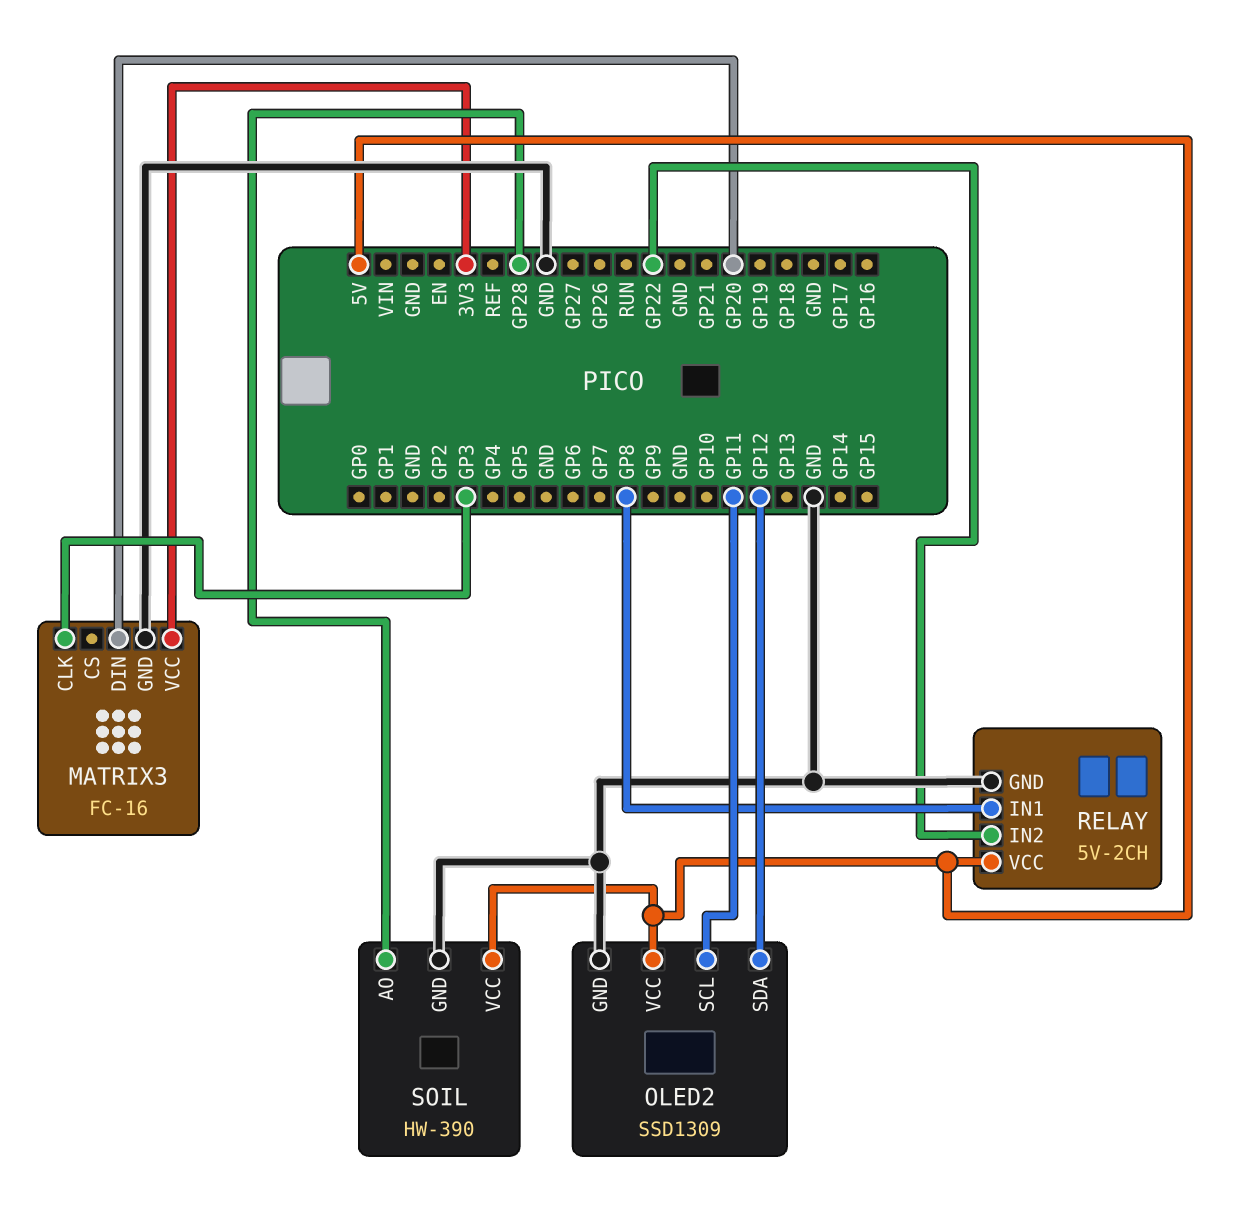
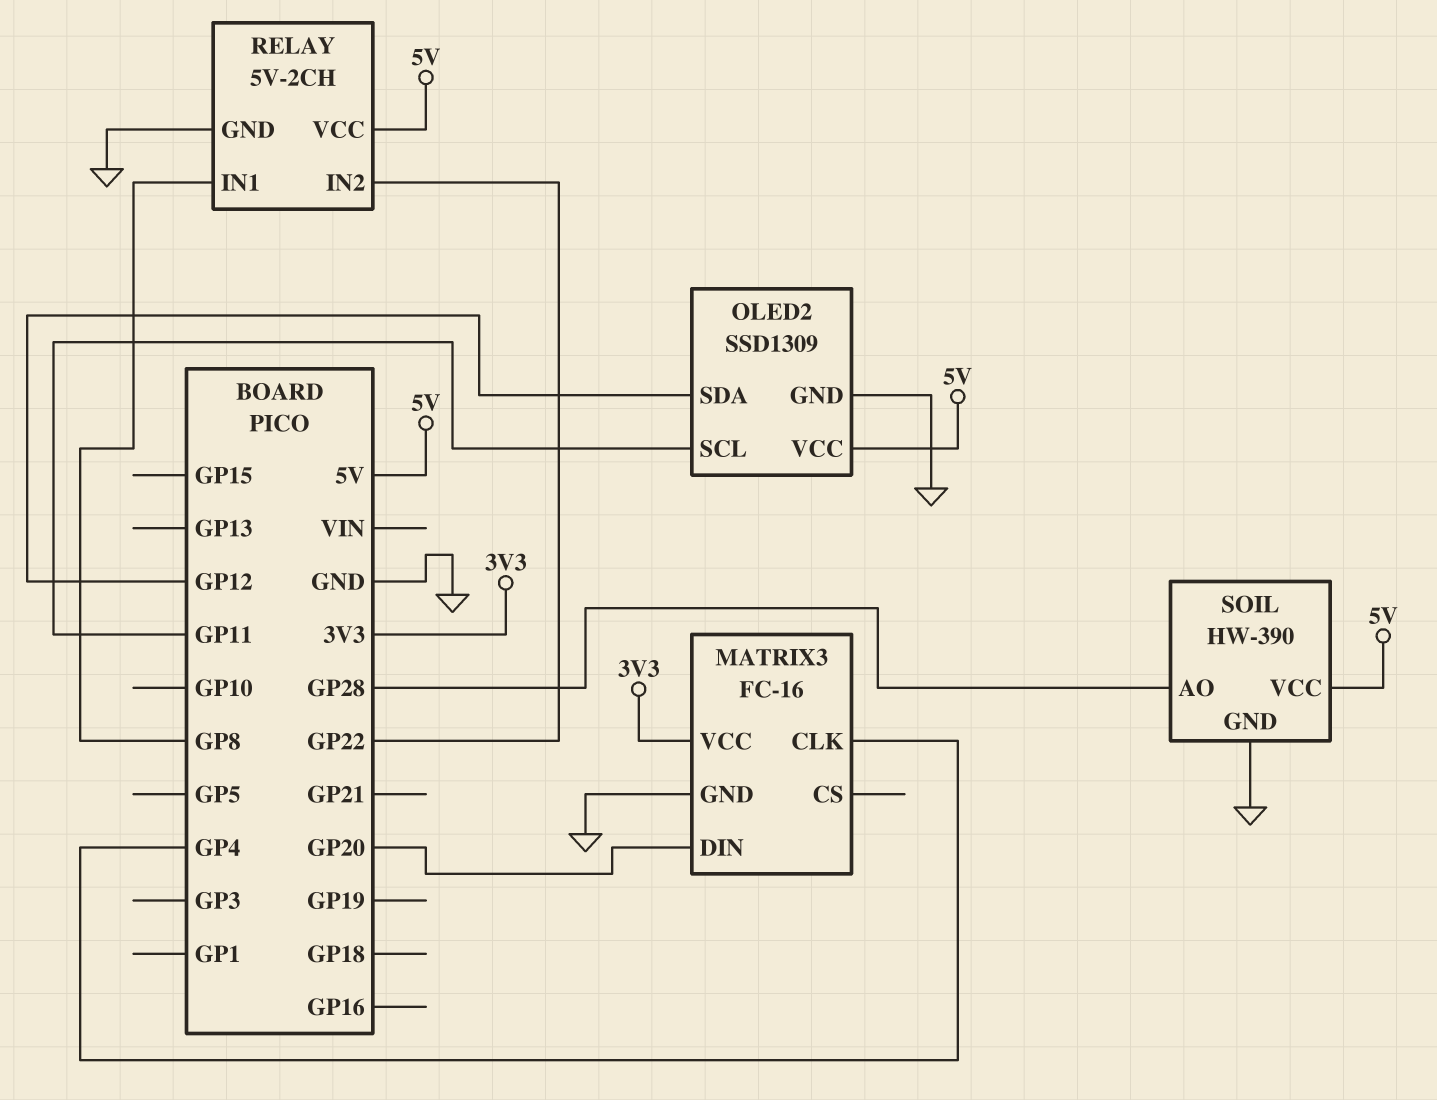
MATRIX3 pin CLK: GP3 -> GP4

